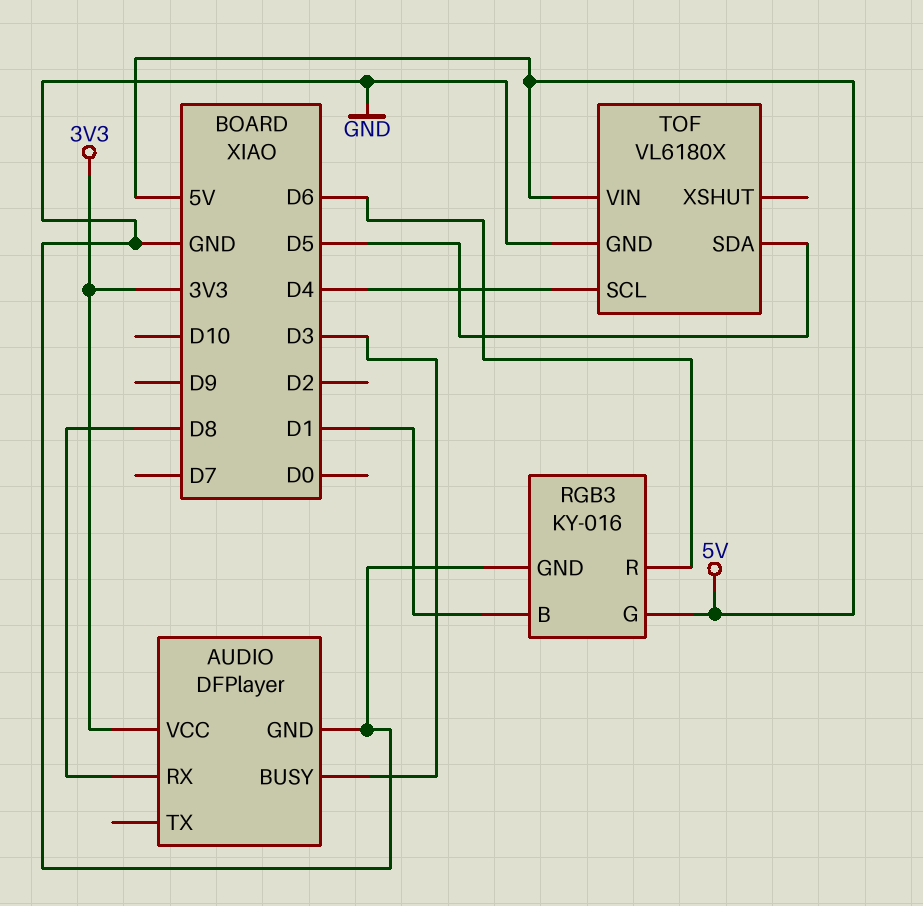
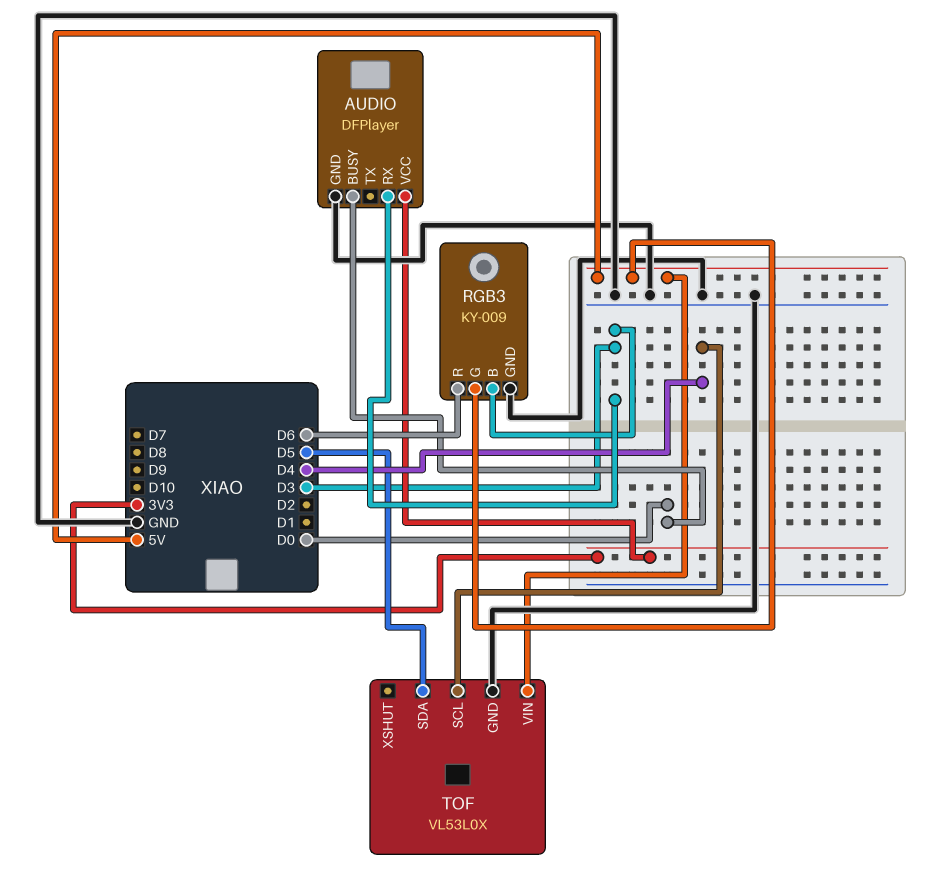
AUDIO pin BUSY: D3 -> D0
AUDIO pin RX: D8 -> D3
RGB3: KY-016 -> KY-009
RGB3 pin B: D1 -> D3
TOF: VL6180X -> VL53L0X

